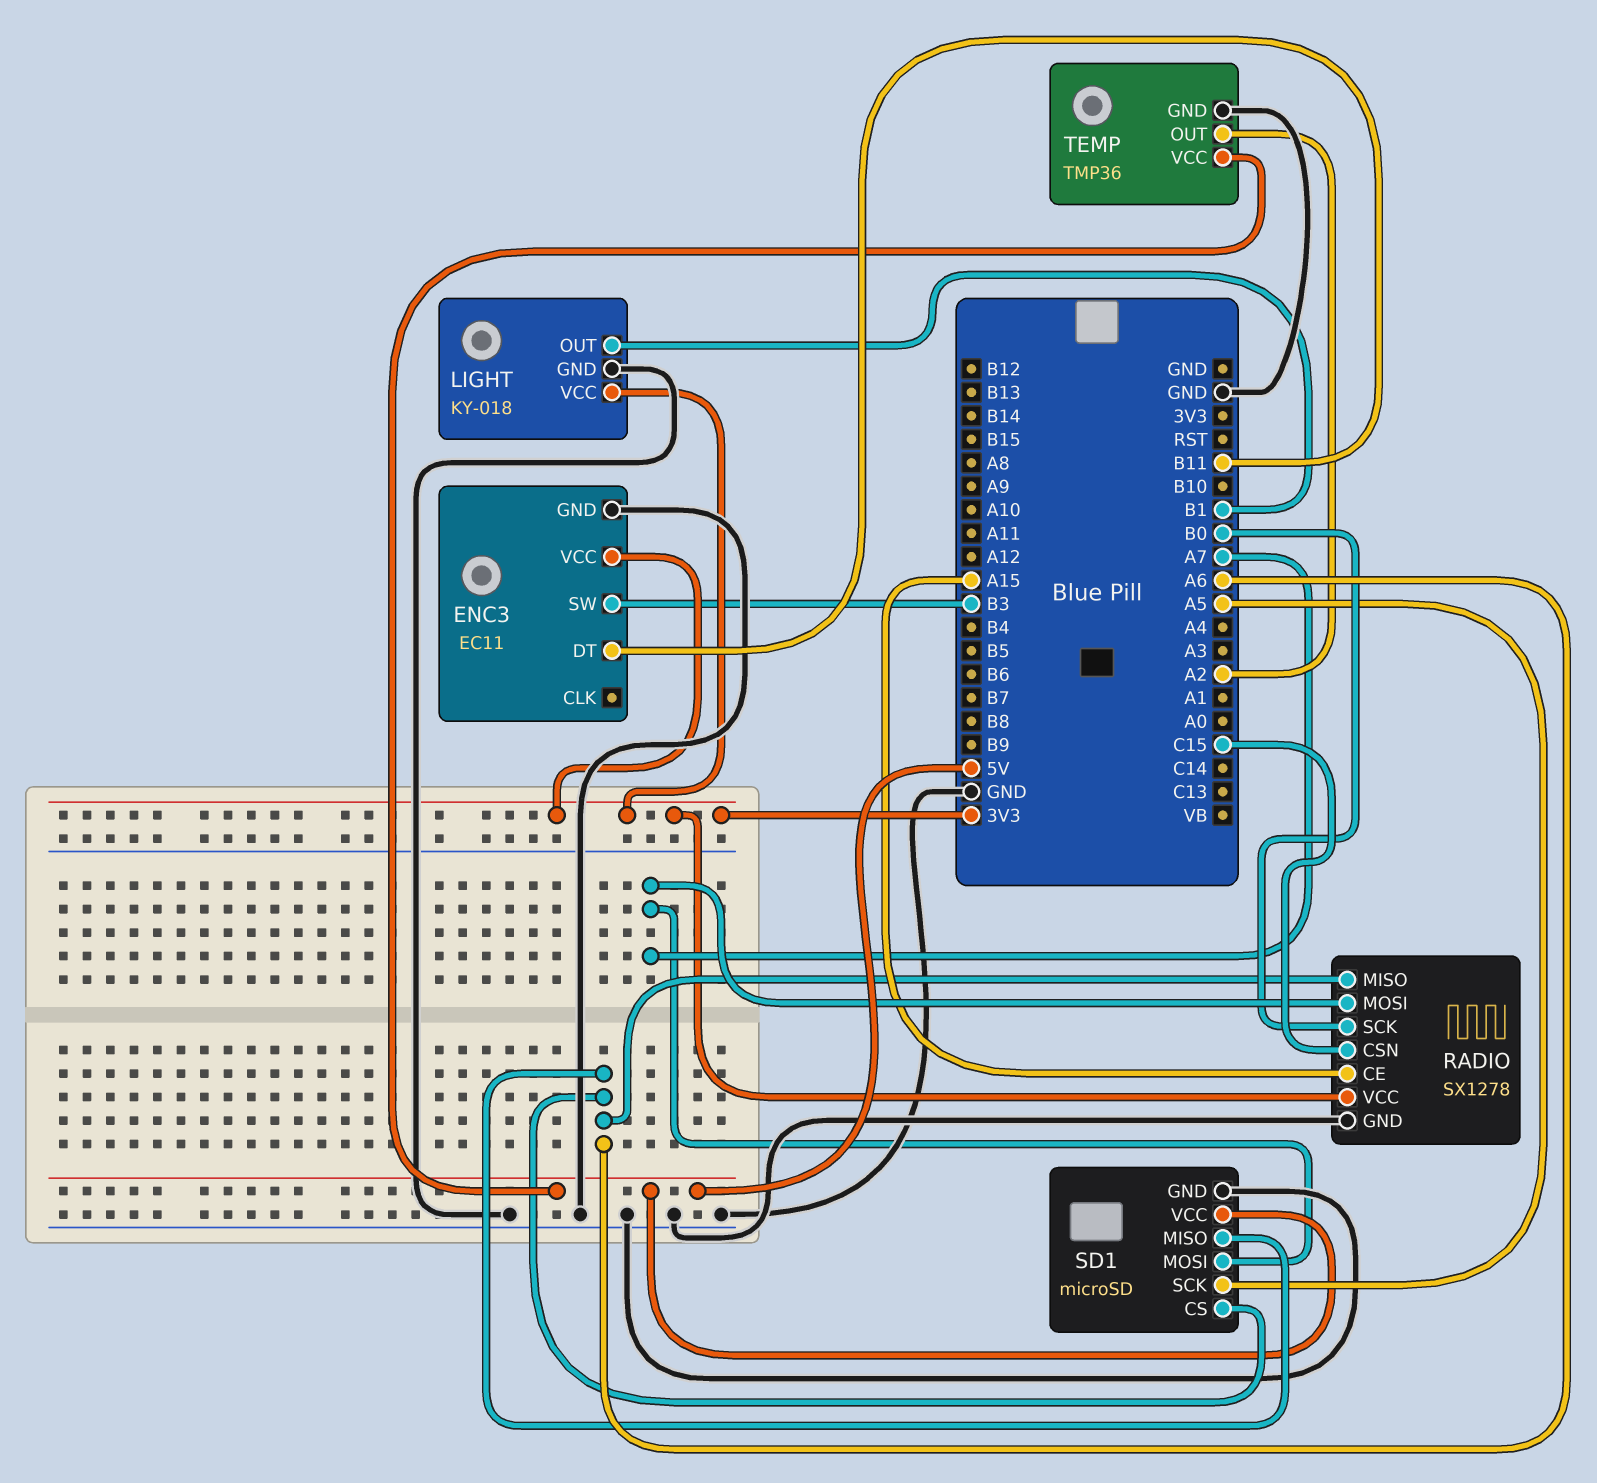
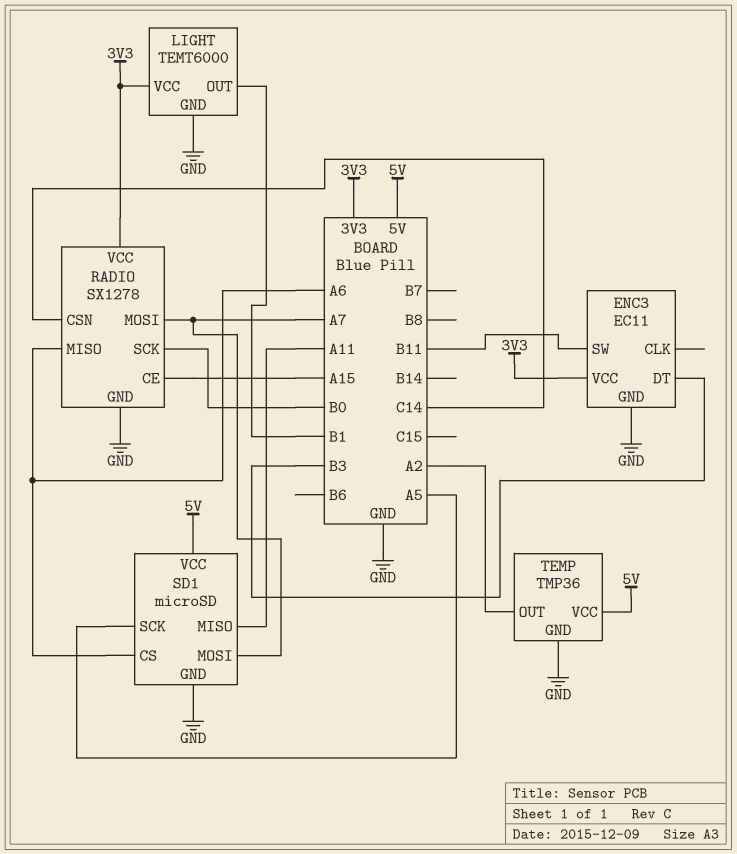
ENC3 pin DT: B11 -> B3
ENC3 pin SW: B3 -> B11
LIGHT: KY-018 -> TEMT6000
RADIO pin CSN: C15 -> C14
SD1 pin MISO: A6 -> A11

